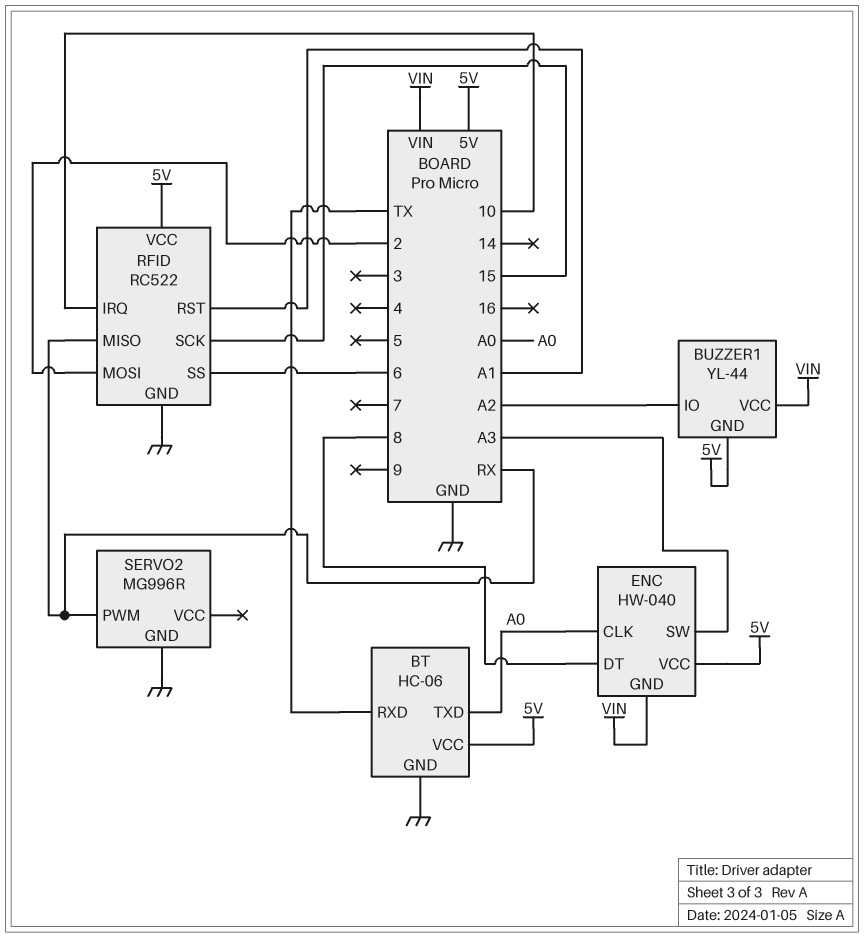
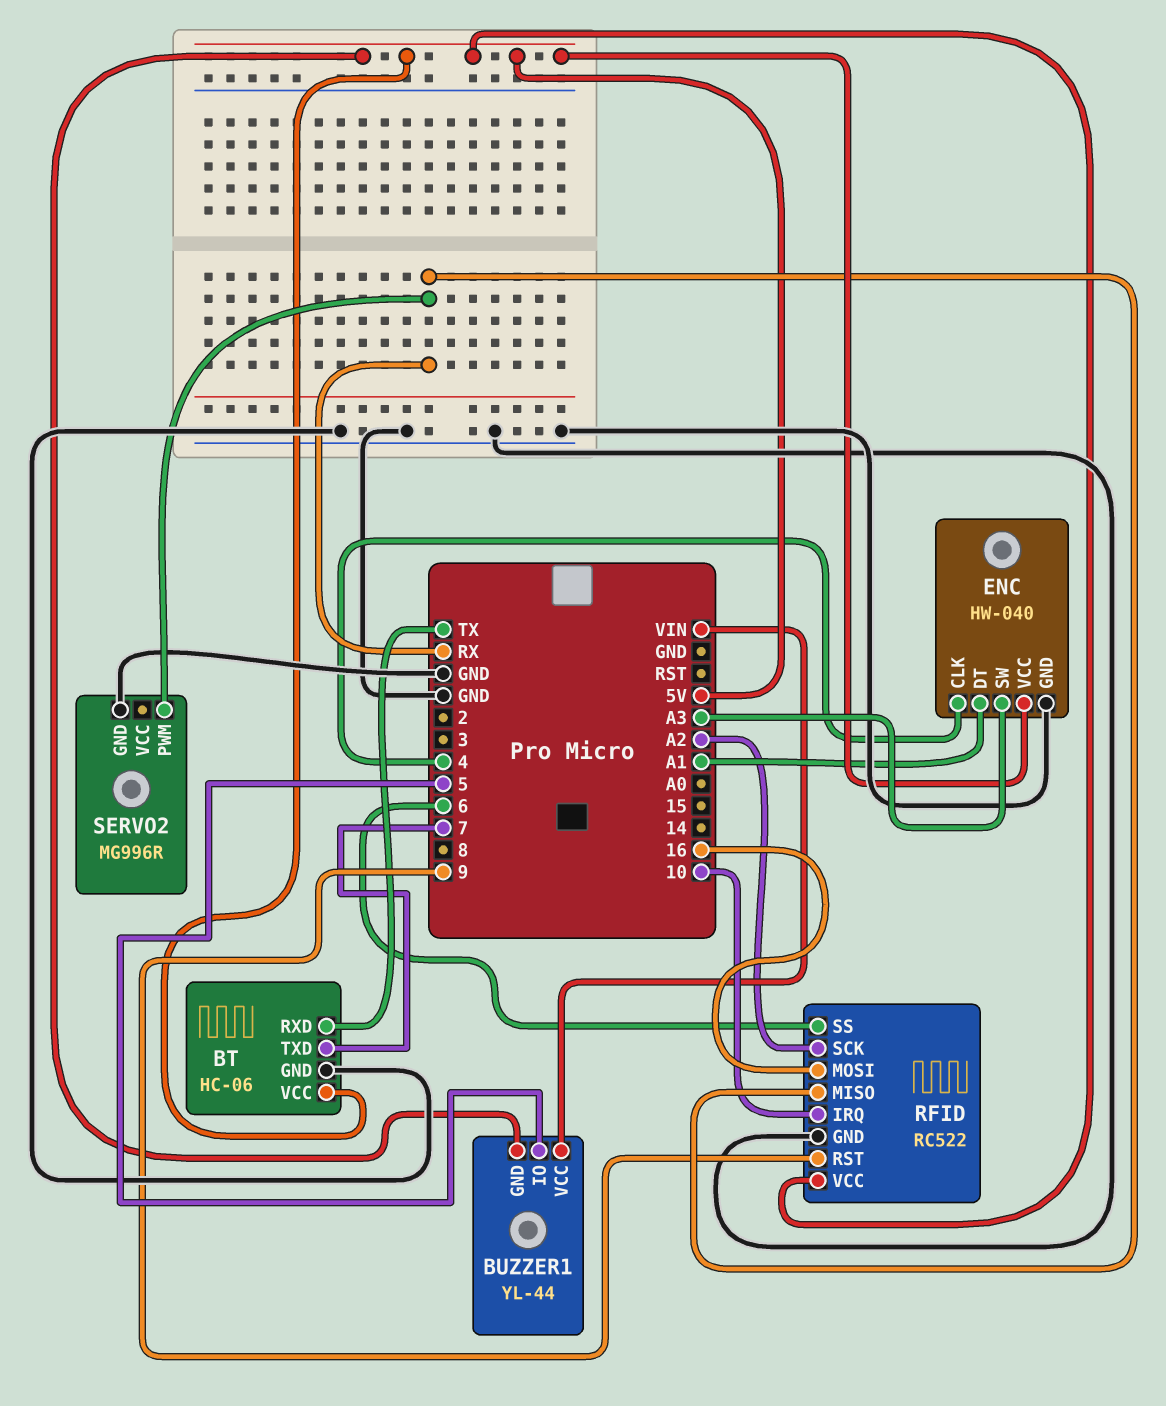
BT pin TXD: A0 -> 7
BUZZER1 pin IO: A2 -> 5
ENC pin CLK: A0 -> 4
ENC pin DT: 8 -> A1
ENC pin GND: VIN -> GND
RFID pin MOSI: 2 -> 16
RFID pin RST: A1 -> 9
RFID pin SCK: 15 -> A2

